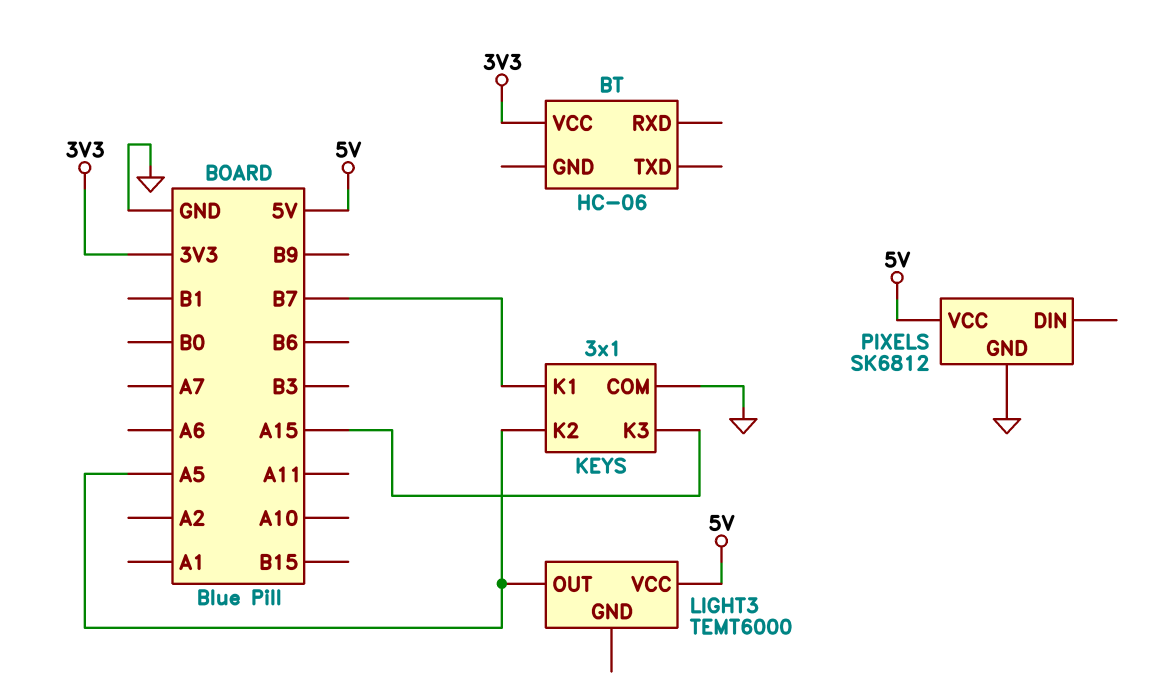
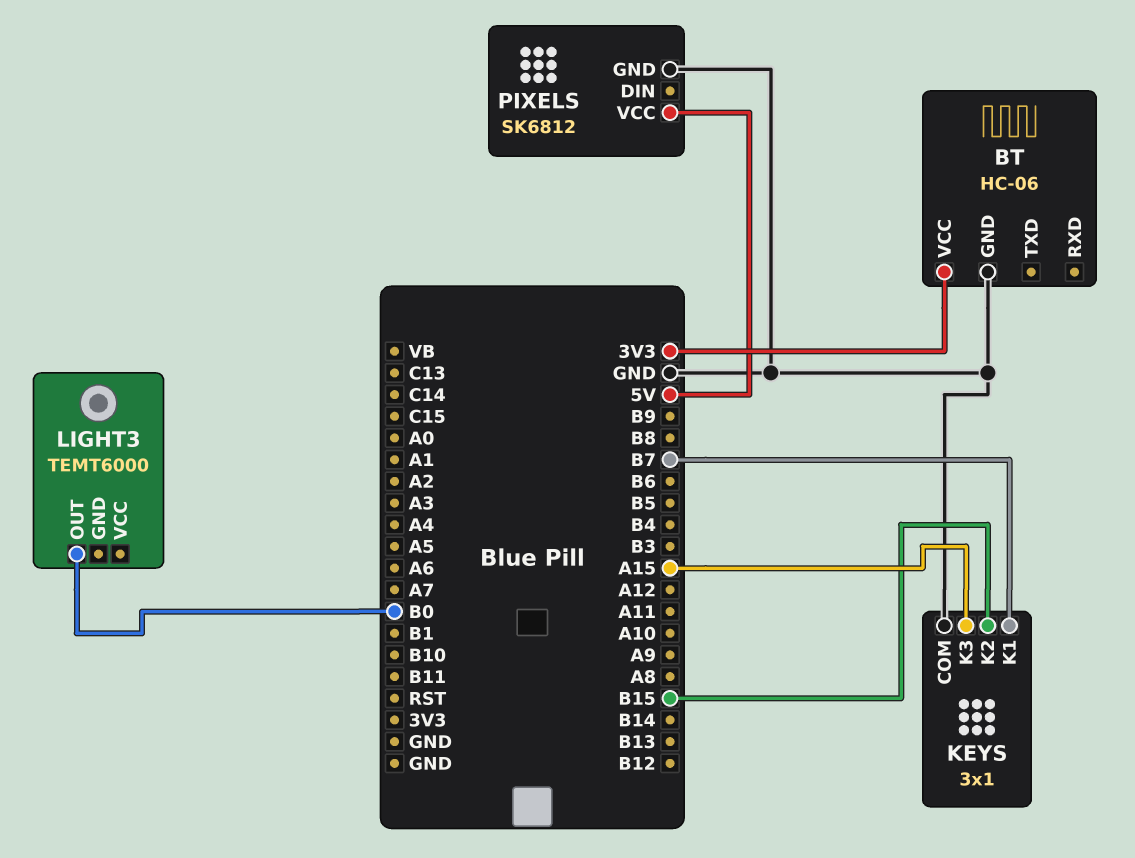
BT pin GND: none -> GND
KEYS pin K2: A5 -> B15
LIGHT3 pin OUT: A5 -> B0
LIGHT3 pin VCC: 5V -> none

